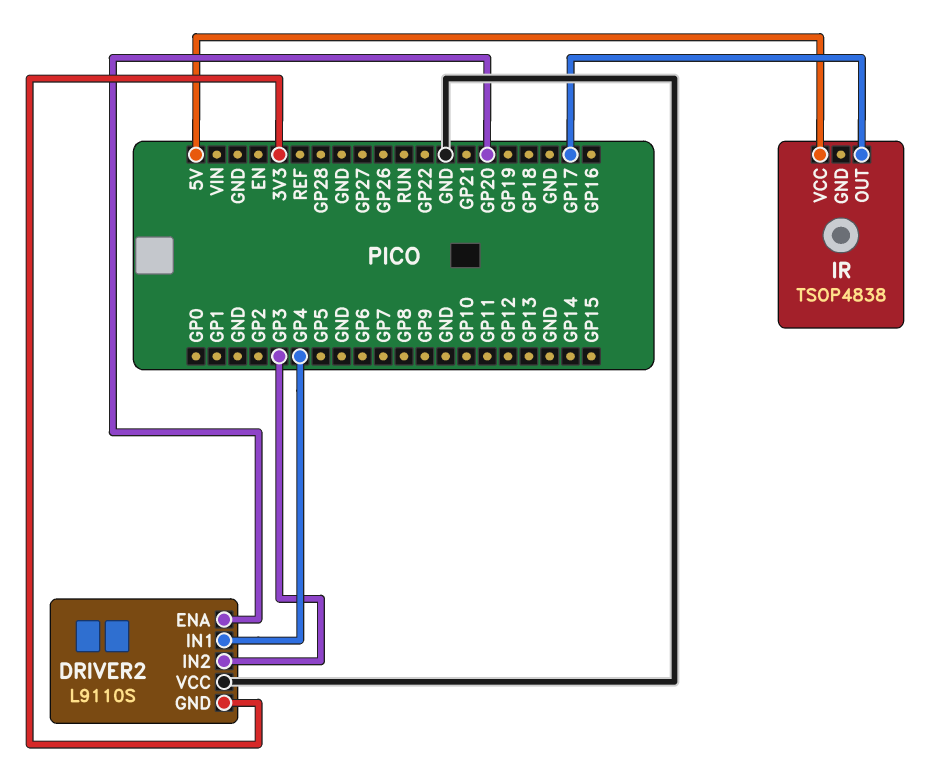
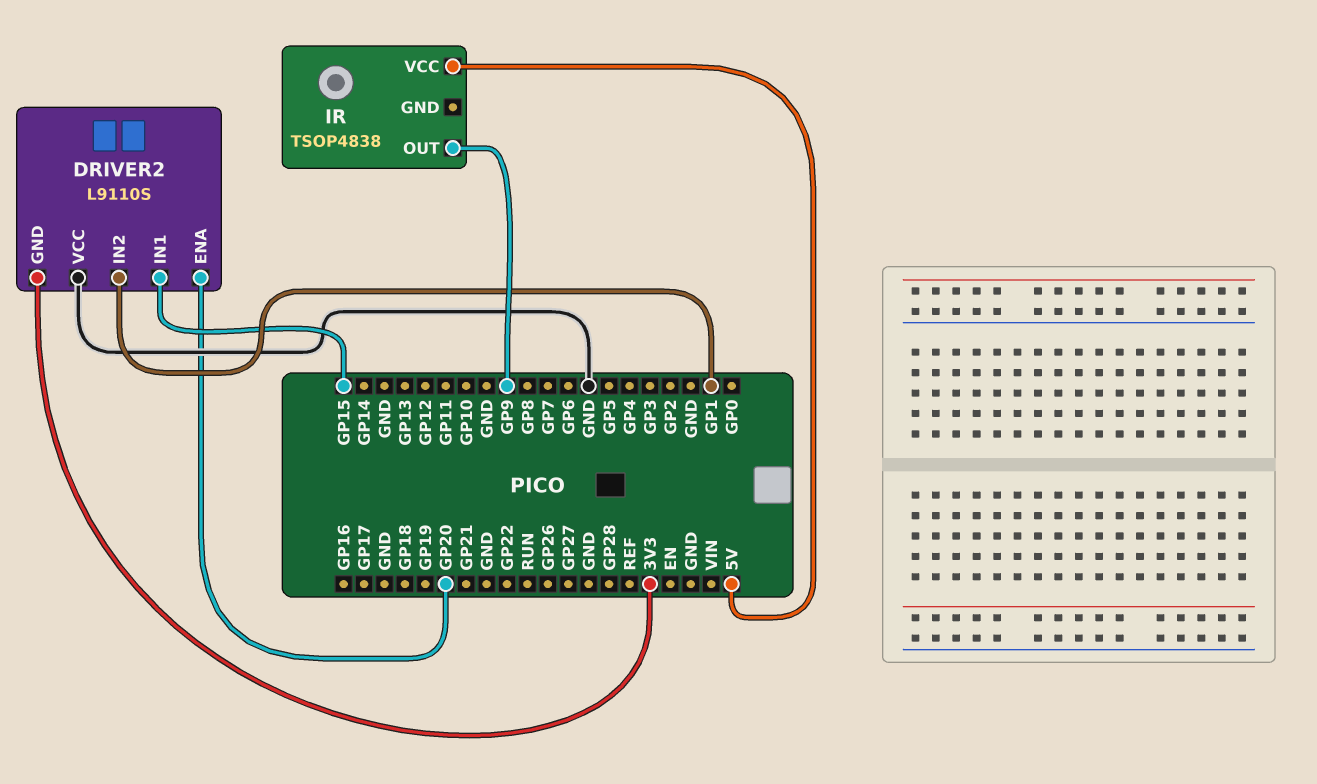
DRIVER2 pin IN1: GP4 -> GP15
DRIVER2 pin IN2: GP3 -> GP1
IR pin OUT: GP17 -> GP9

